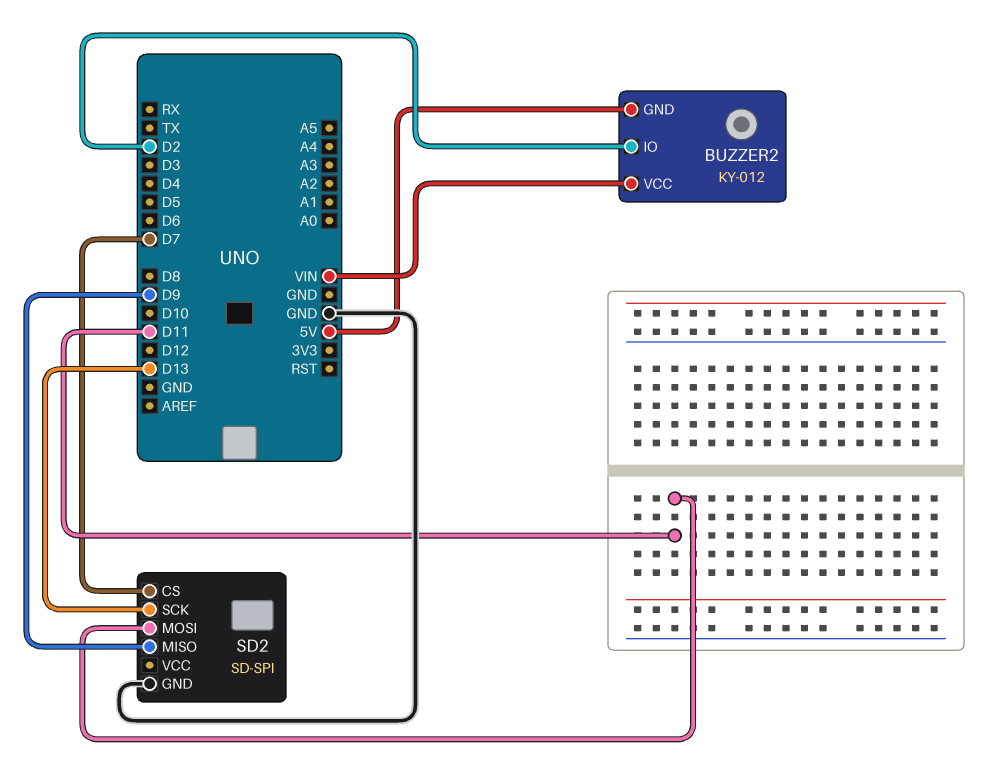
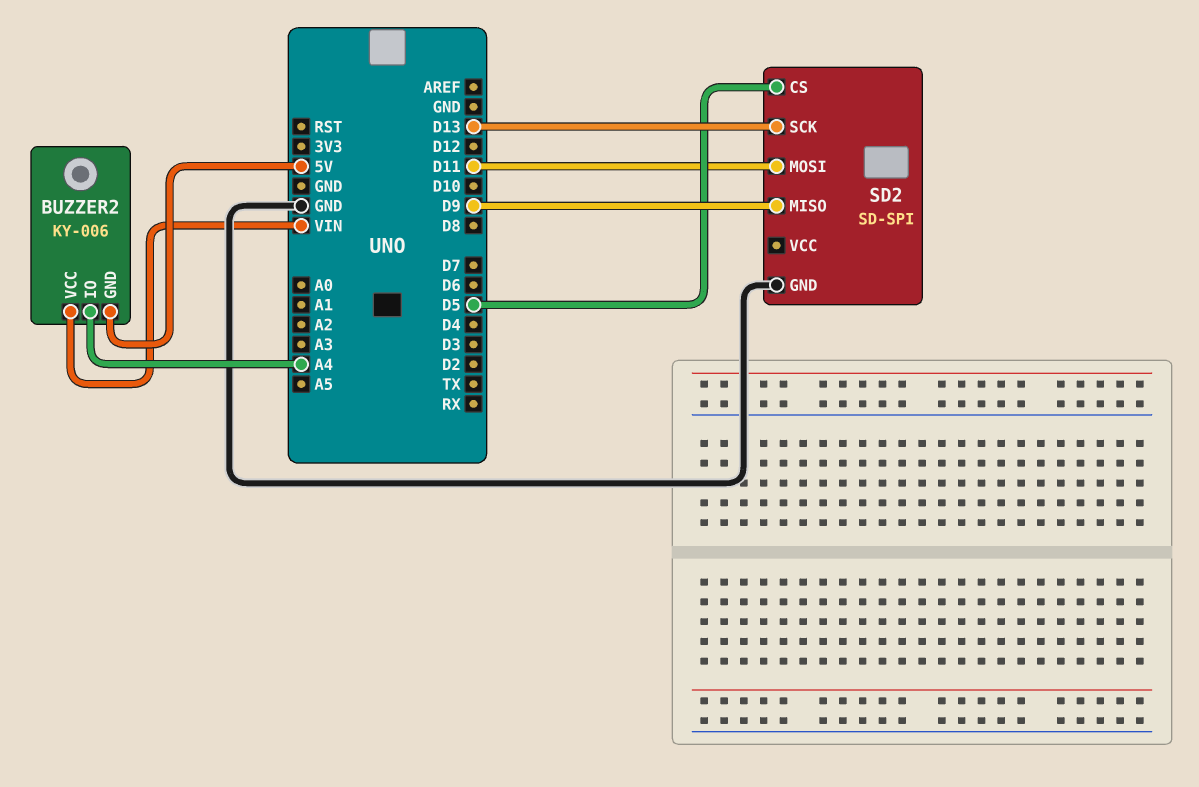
BUZZER2: KY-012 -> KY-006
BUZZER2 pin IO: D2 -> A4
SD2 pin CS: D7 -> D5

